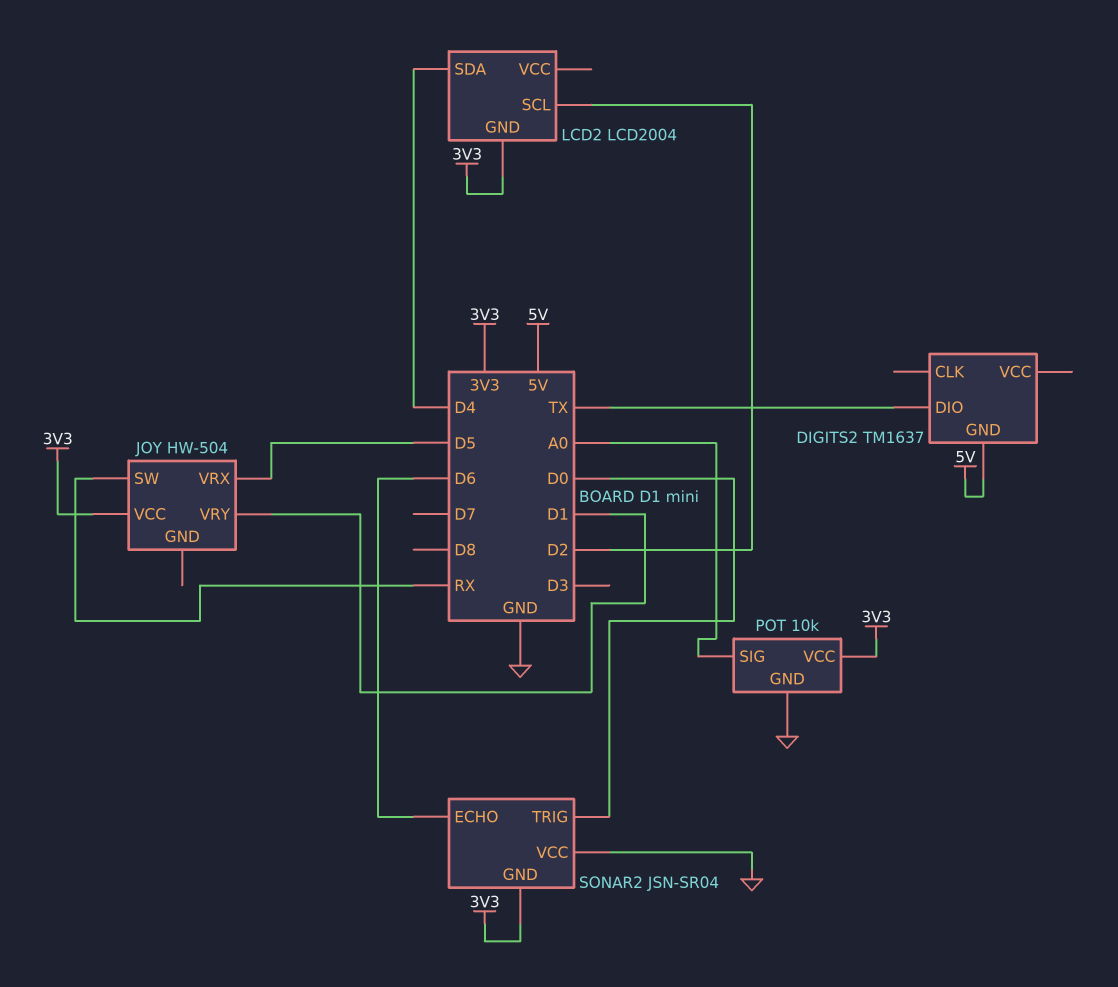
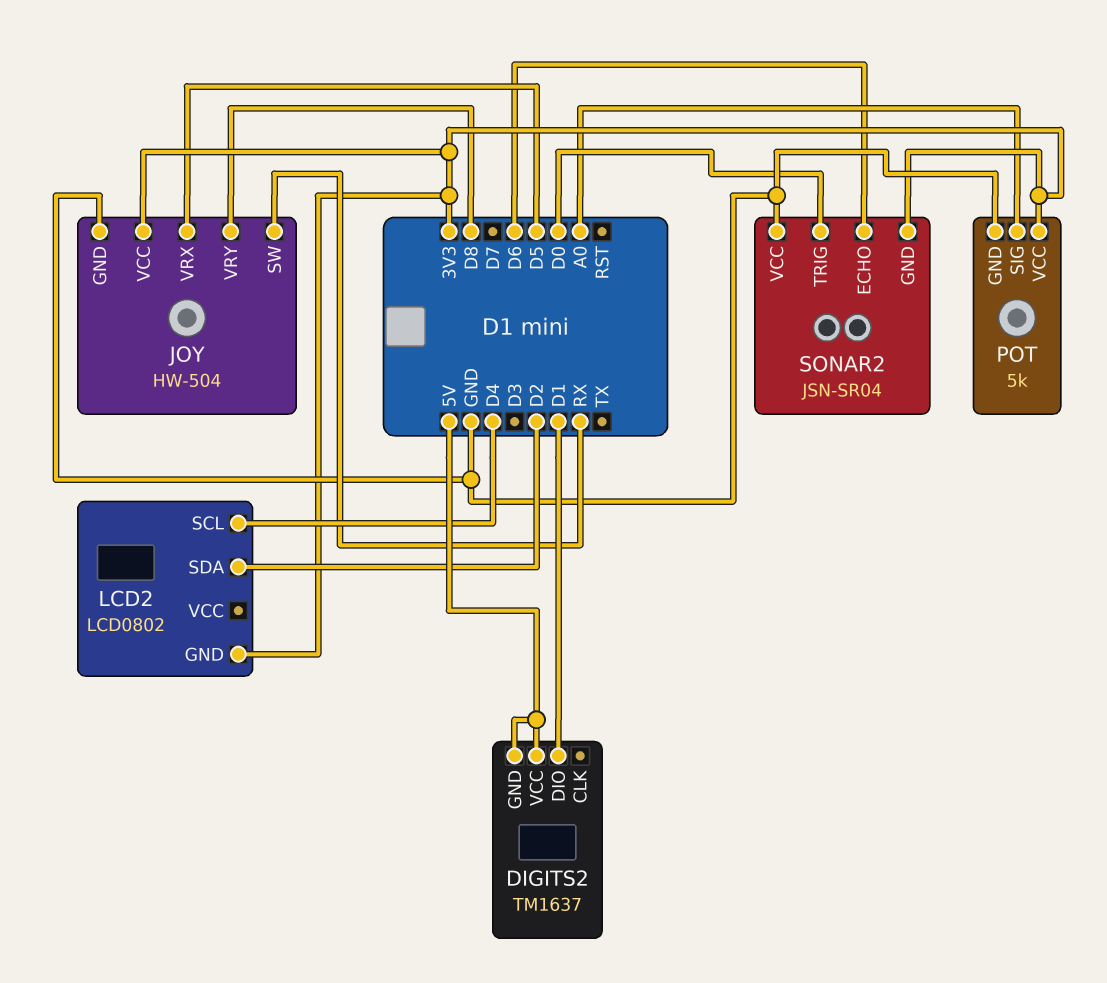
DIGITS2 pin DIO: TX -> D1
DIGITS2 pin VCC: none -> 5V
JOY pin GND: none -> GND
JOY pin VRY: D1 -> D8
LCD2: LCD2004 -> LCD0802
LCD2 pin SCL: D2 -> D4
LCD2 pin SDA: D4 -> D2
POT: 10k -> 5k

